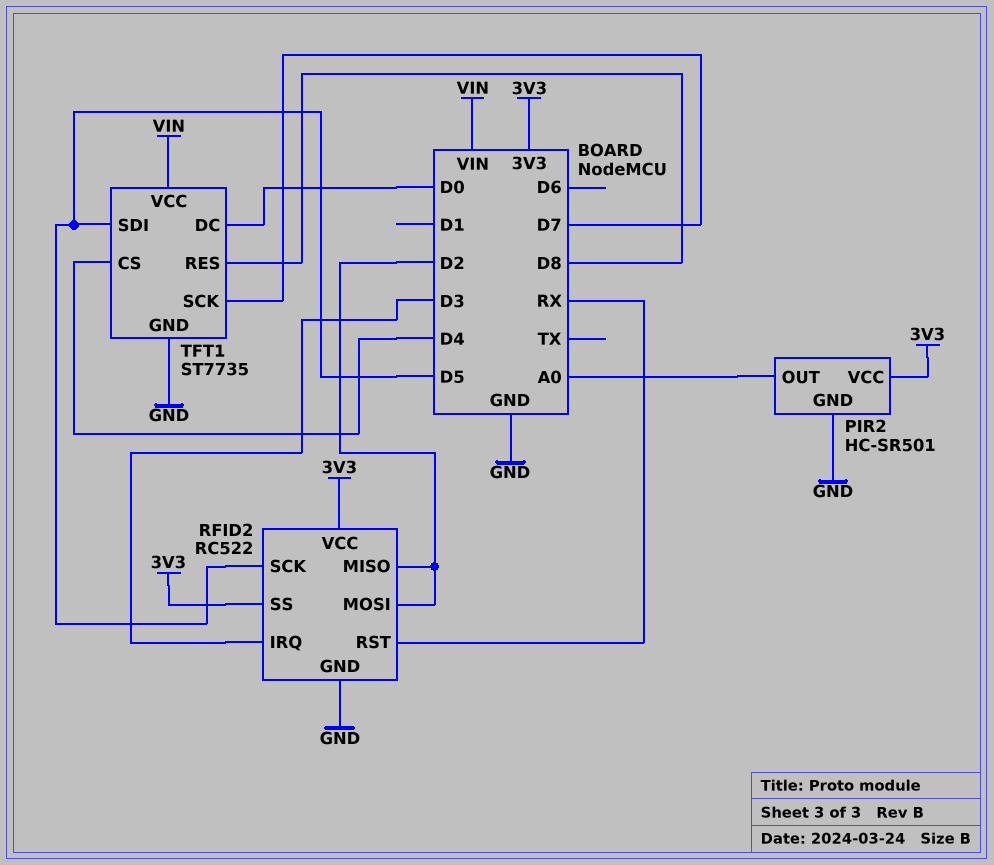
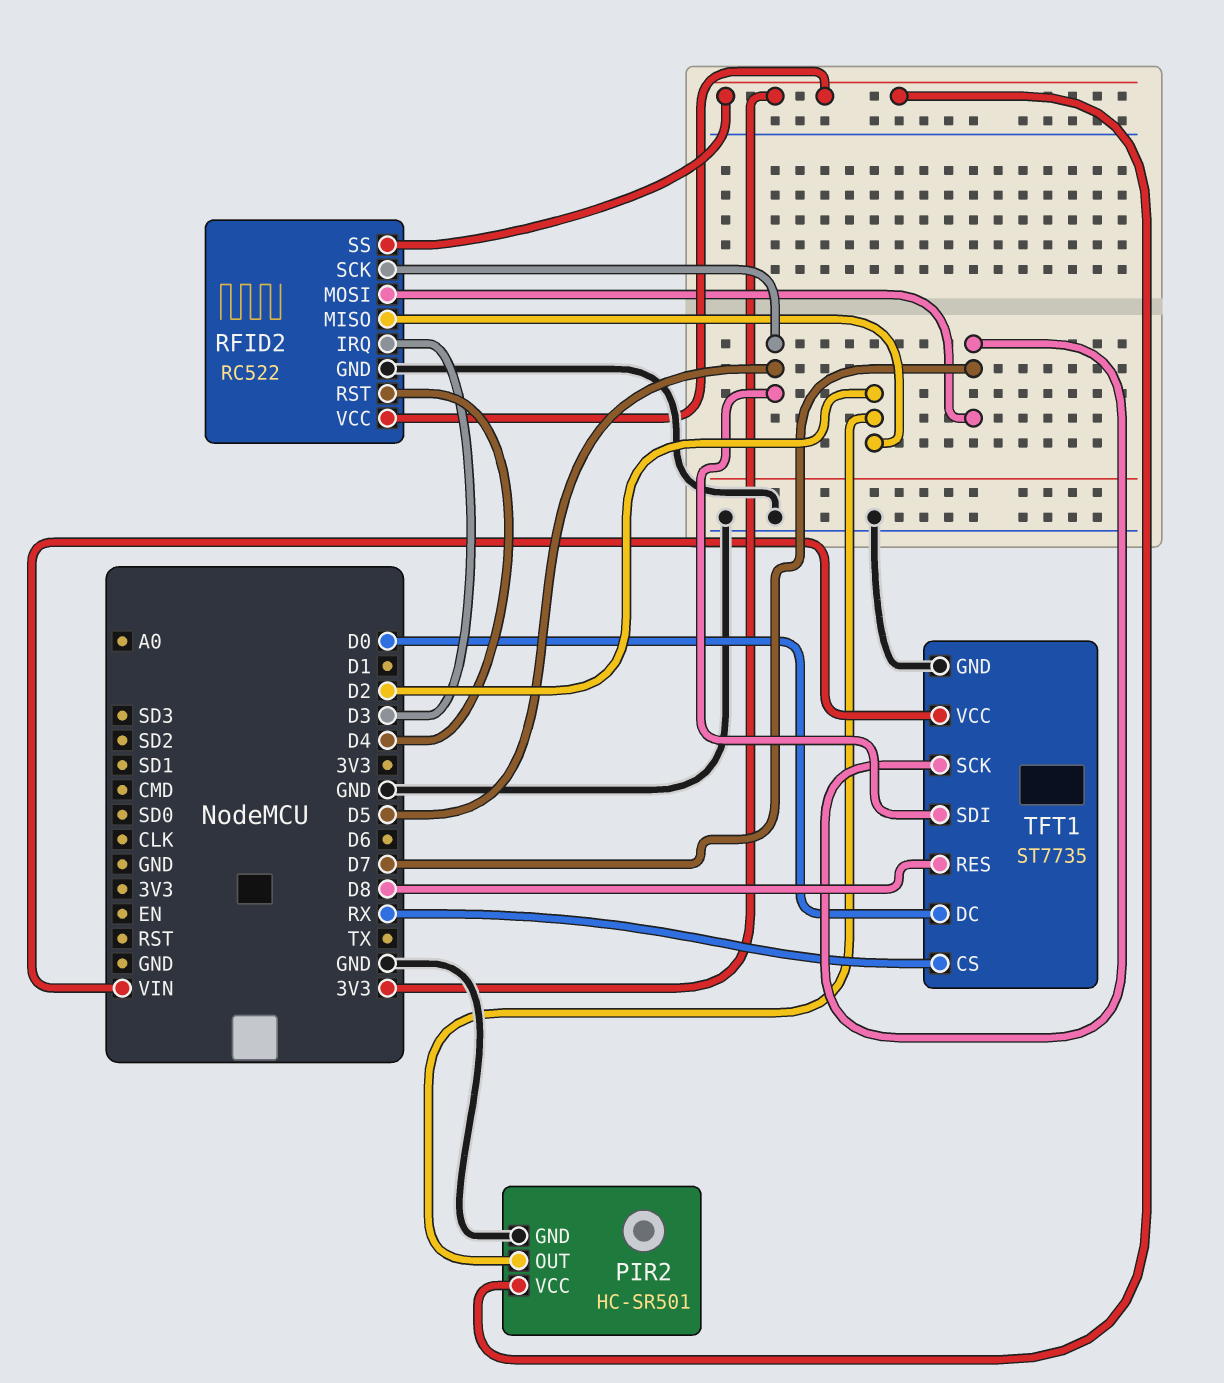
PIR2 pin OUT: A0 -> D2
RFID2 pin MOSI: D2 -> D7
RFID2 pin RST: RX -> D4
TFT1 pin CS: D4 -> RX

